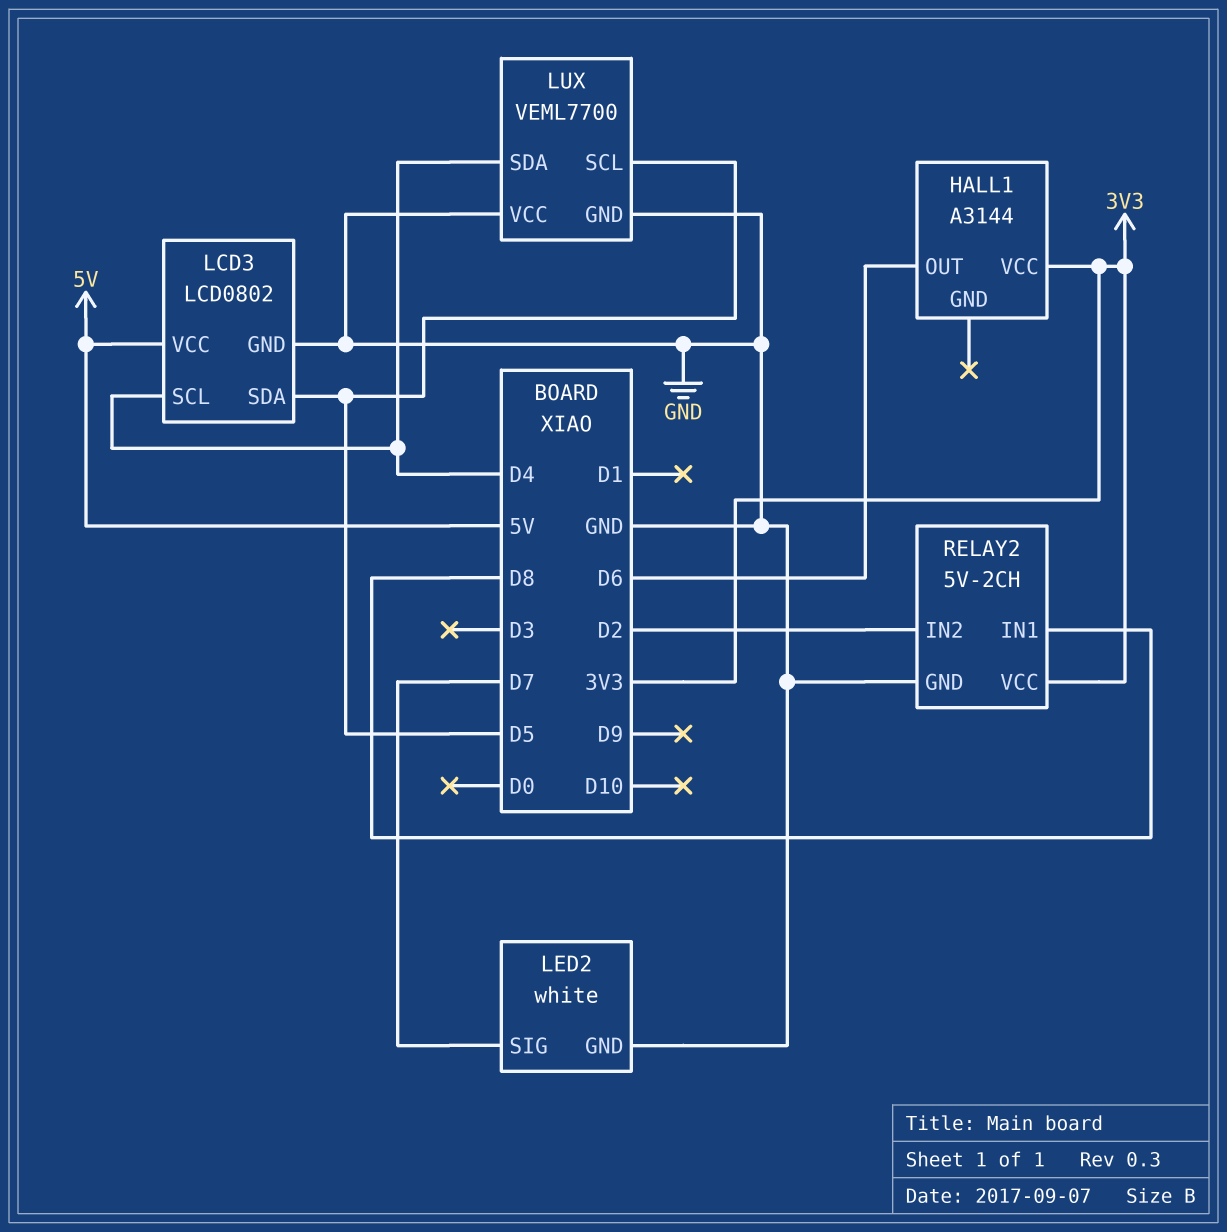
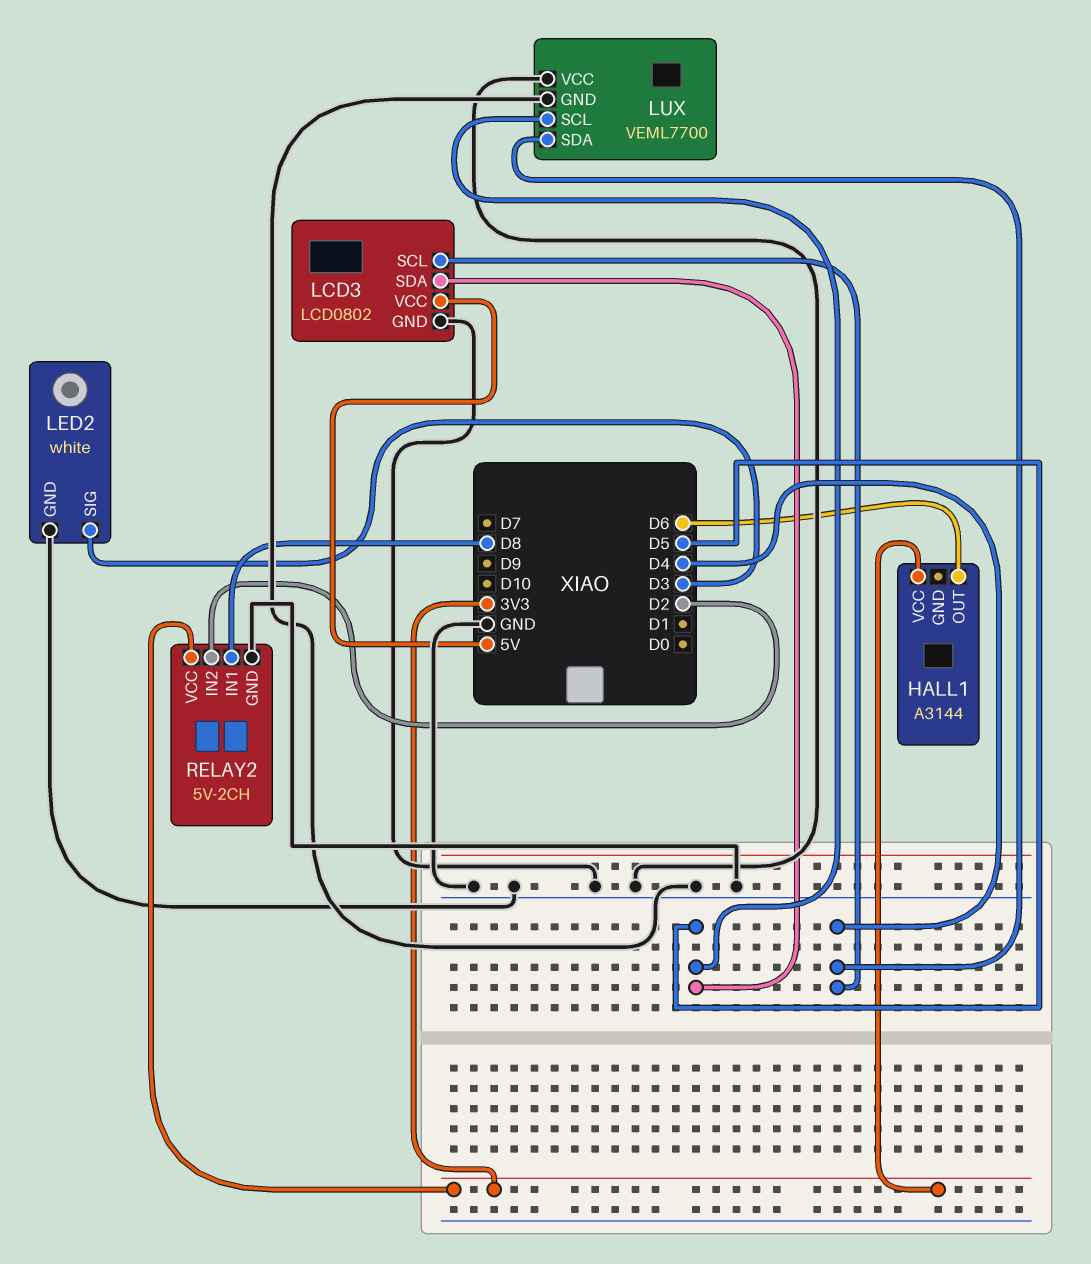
LED2 pin SIG: D7 -> D3

